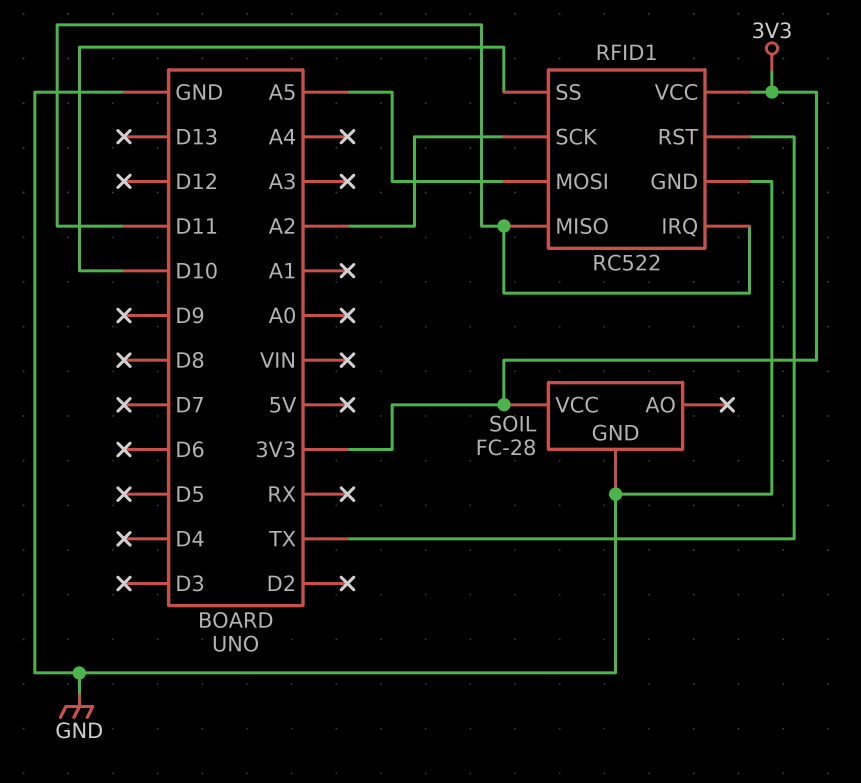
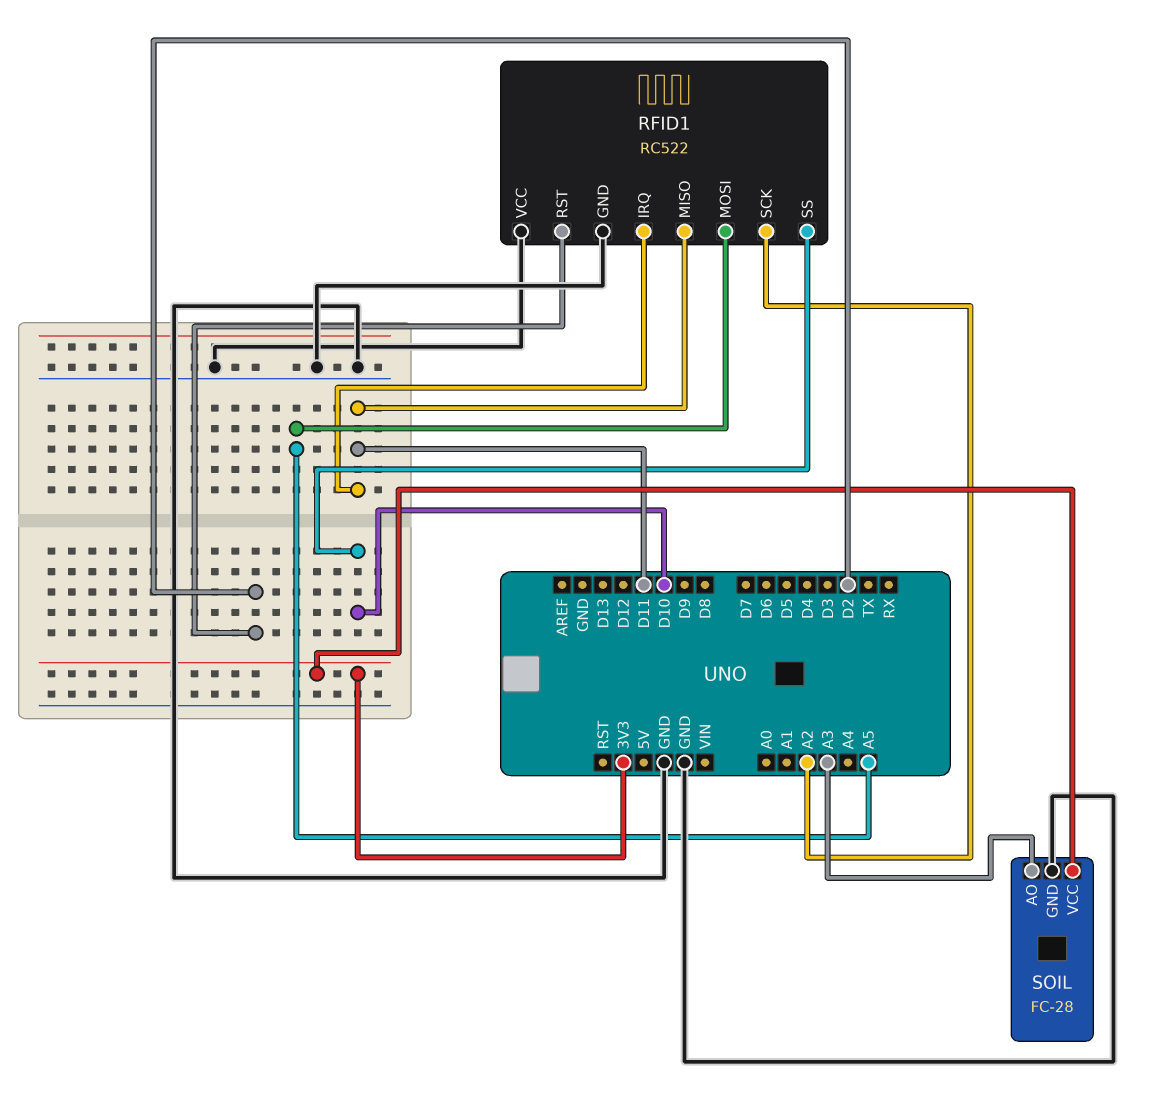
RFID1 pin RST: TX -> D2
RFID1 pin VCC: 3V3 -> GND
SOIL pin AO: none -> A3

